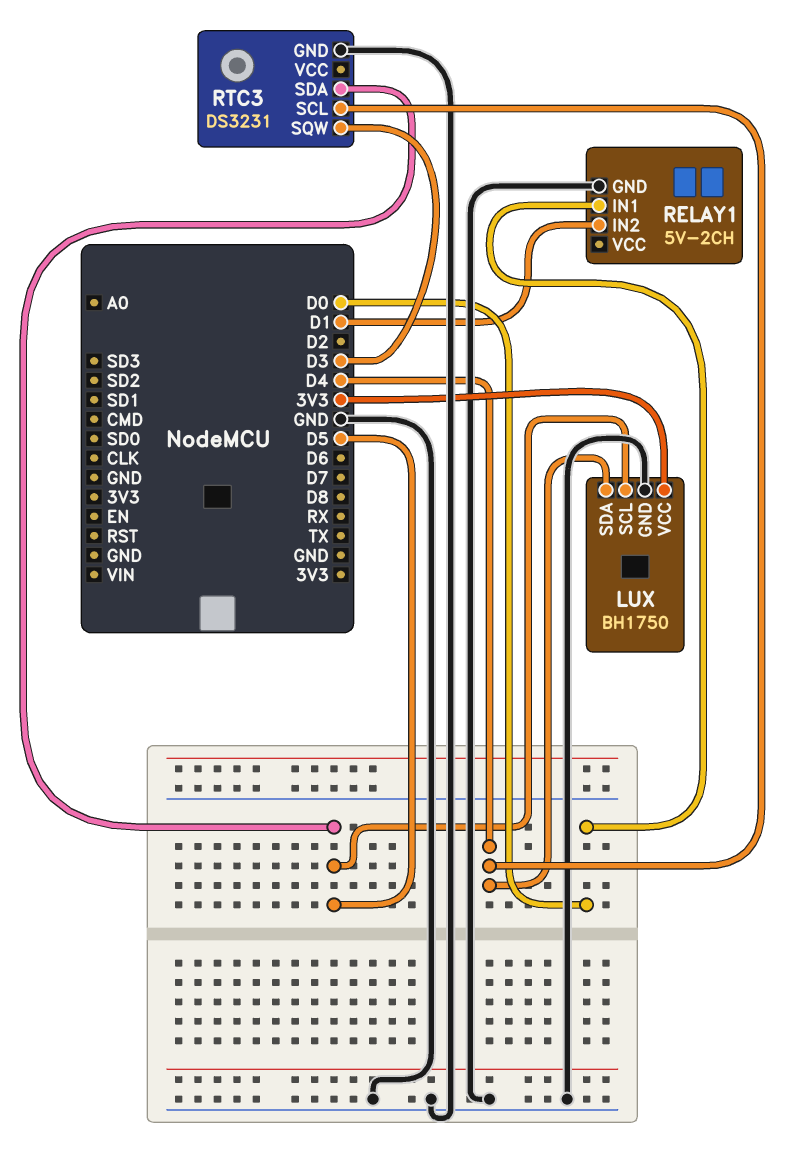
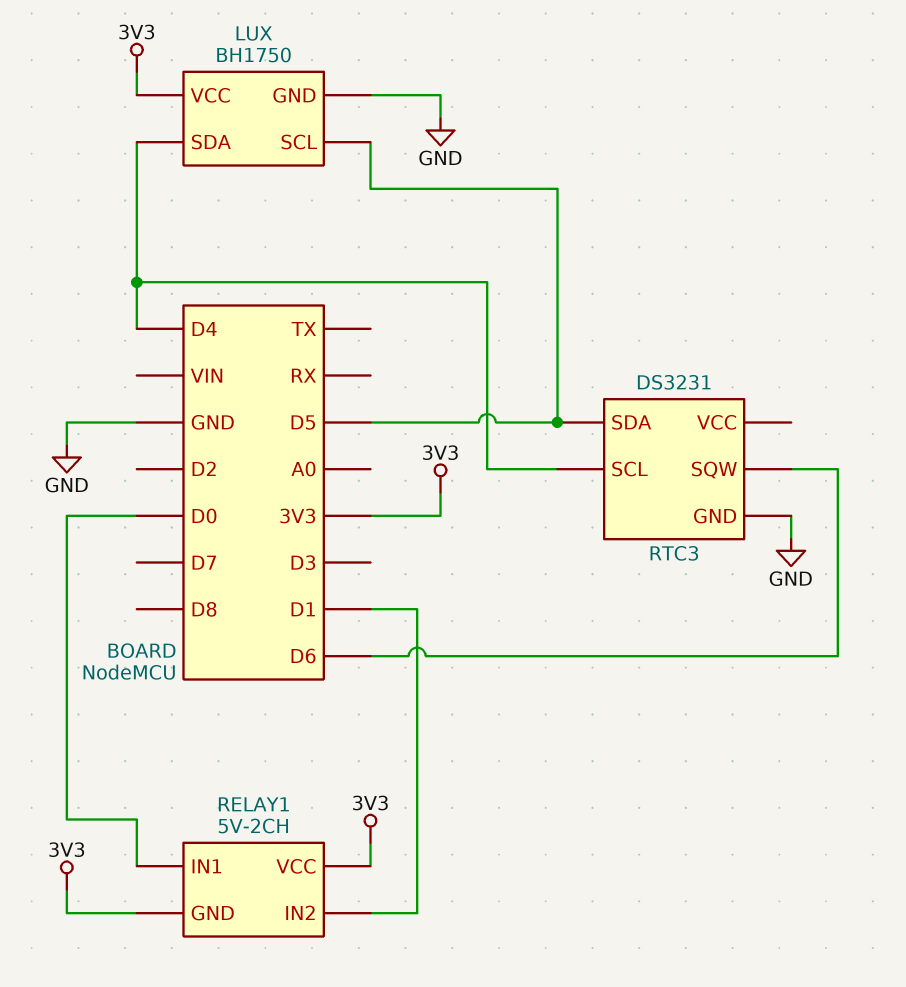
RELAY1 pin GND: GND -> 3V3
RELAY1 pin VCC: none -> 3V3
RTC3 pin SQW: D3 -> D6

